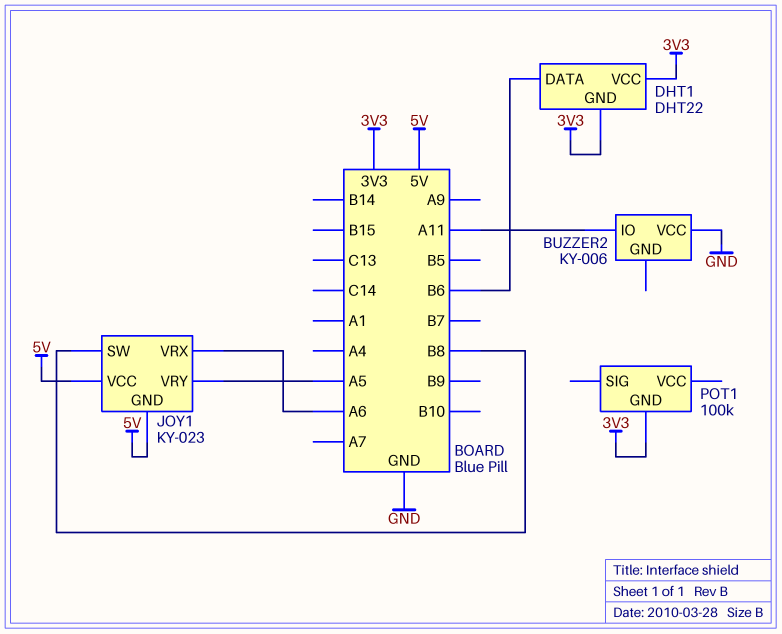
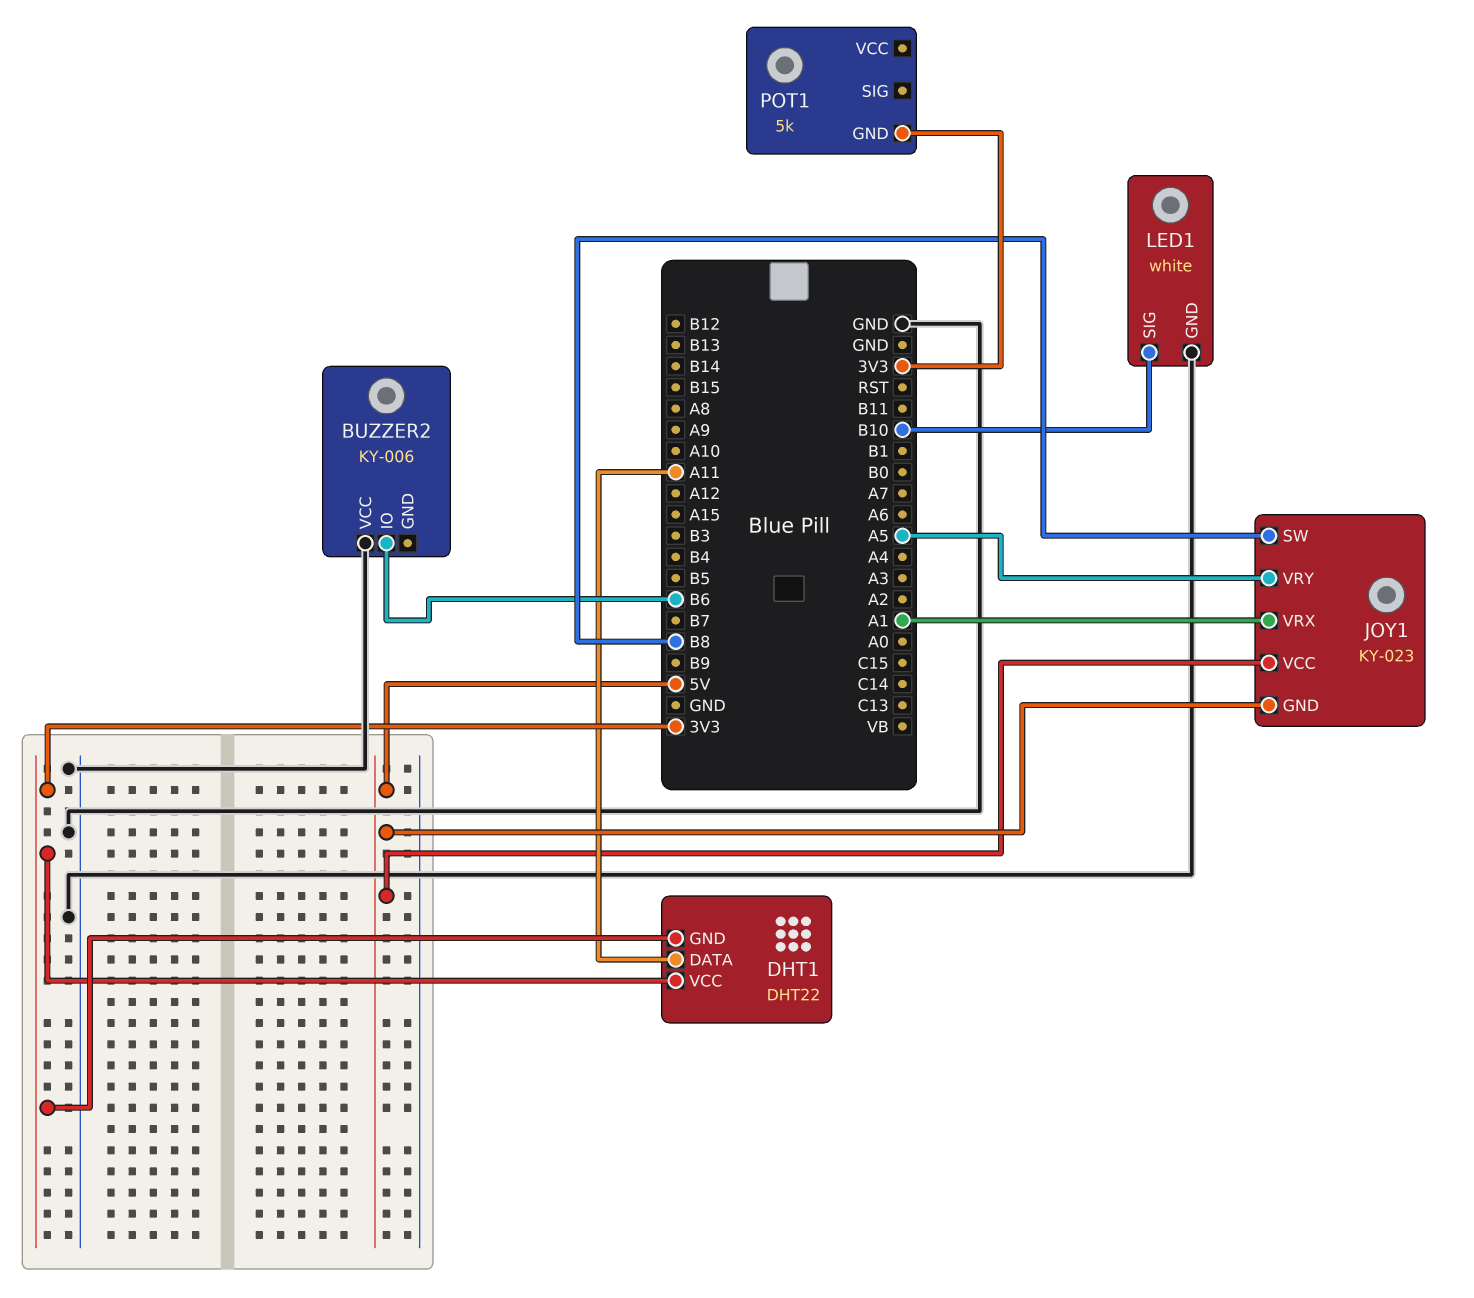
BUZZER2 pin IO: A11 -> B6
DHT1 pin DATA: B6 -> A11
JOY1 pin VRX: A6 -> A1
LED1: none -> white
LED1 pin GND: none -> GND
LED1 pin SIG: none -> B10
POT1: 100k -> 5k

